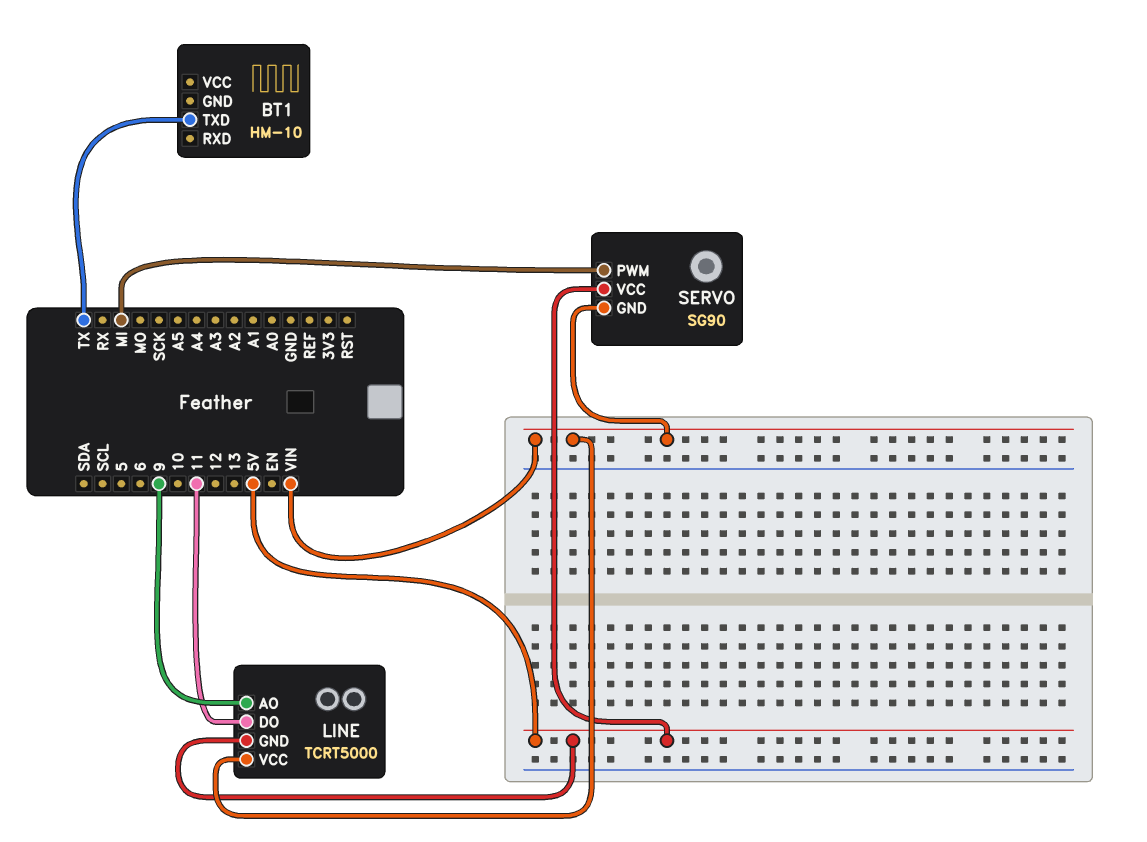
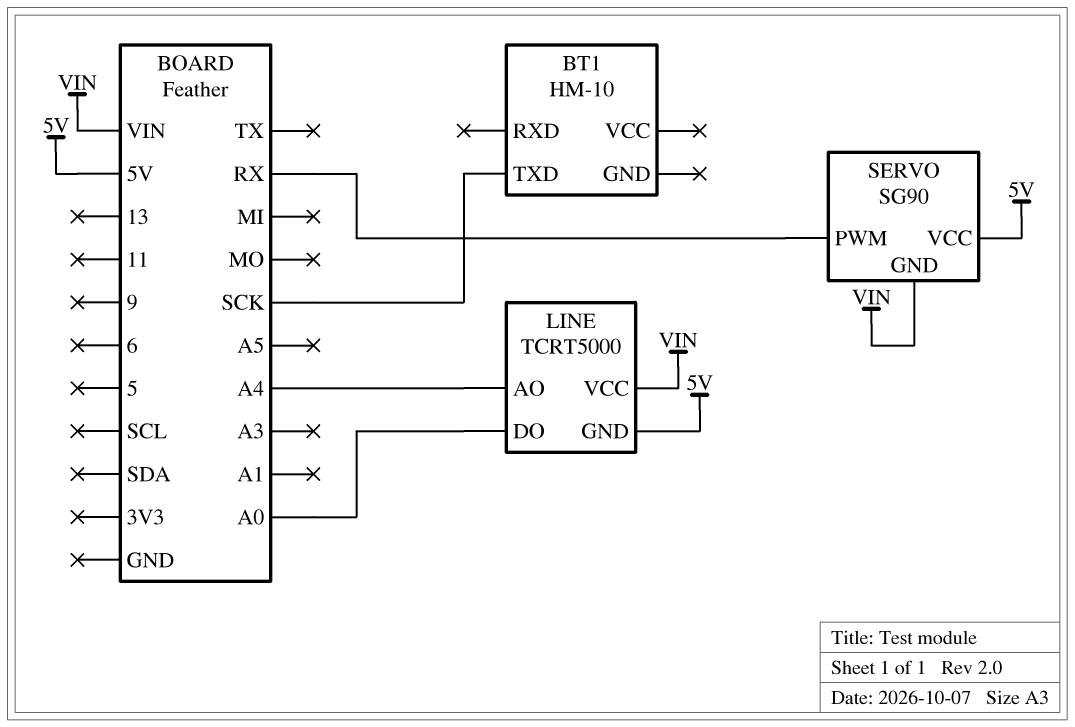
BT1 pin TXD: TX -> SCK
LINE pin AO: 9 -> A4
LINE pin DO: 11 -> A0
SERVO pin PWM: MI -> RX

